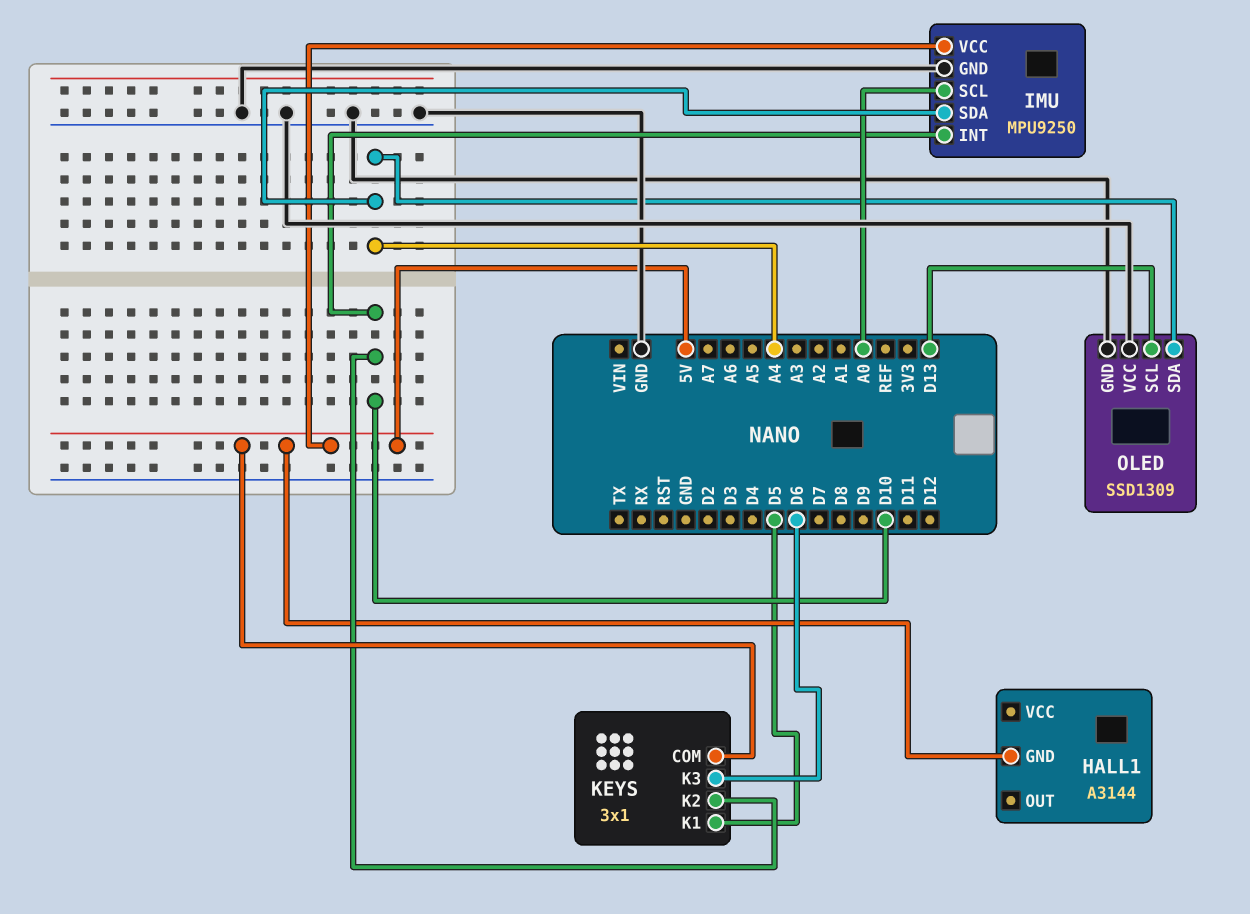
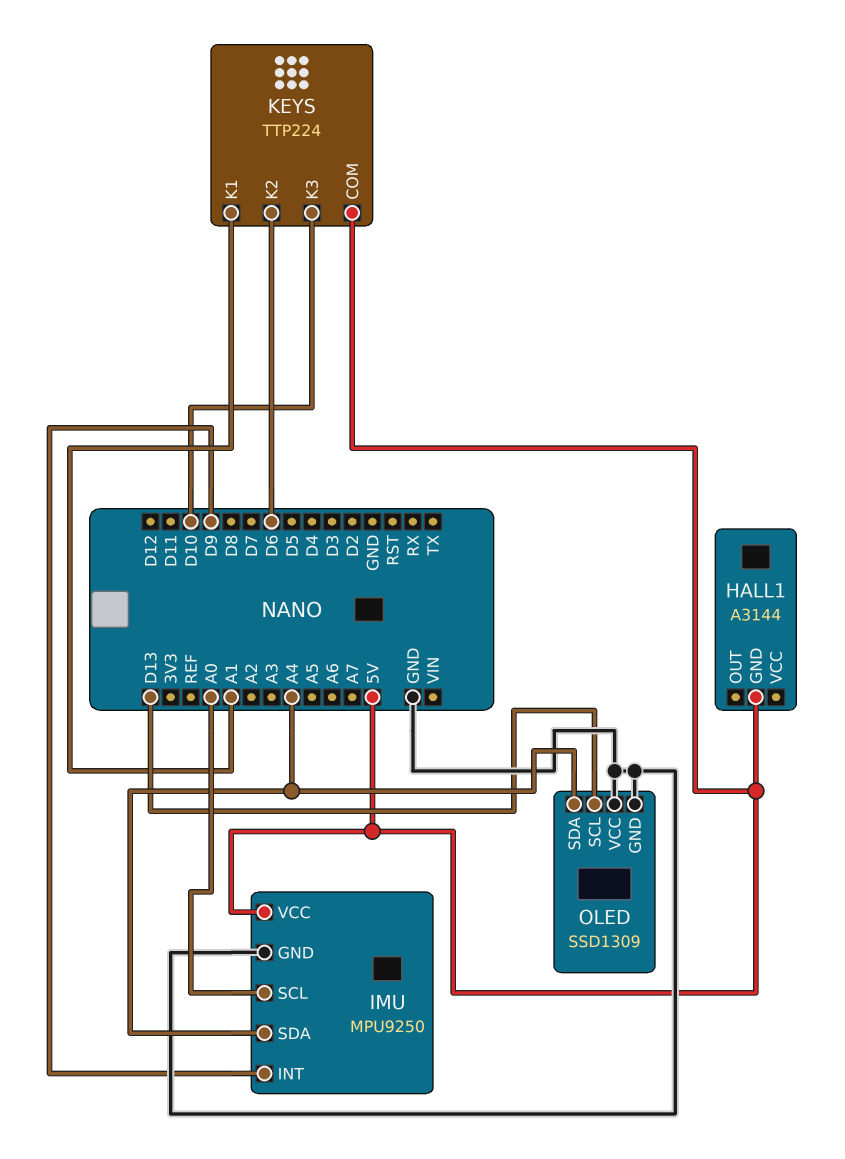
IMU pin INT: D10 -> D9
KEYS: 3x1 -> TTP224
KEYS pin K1: D5 -> A1
KEYS pin K2: D10 -> D6
KEYS pin K3: D6 -> D10

